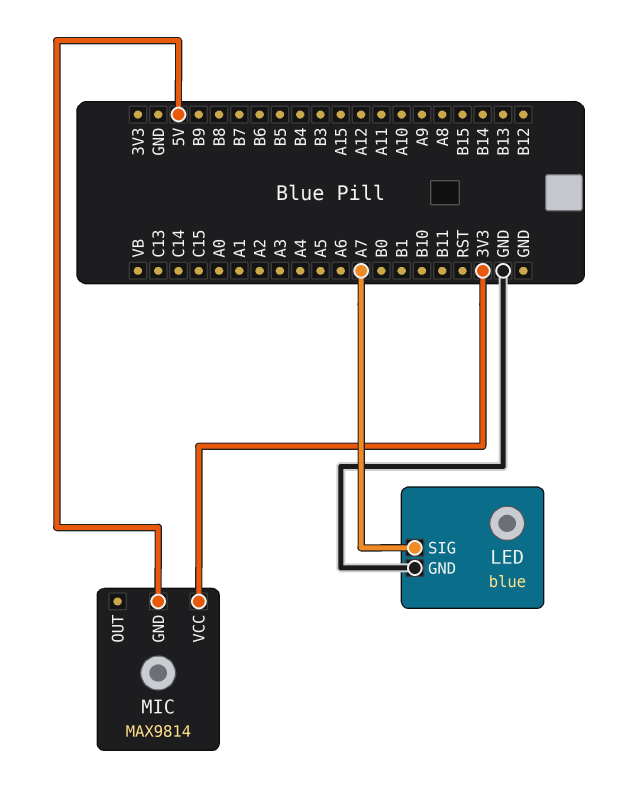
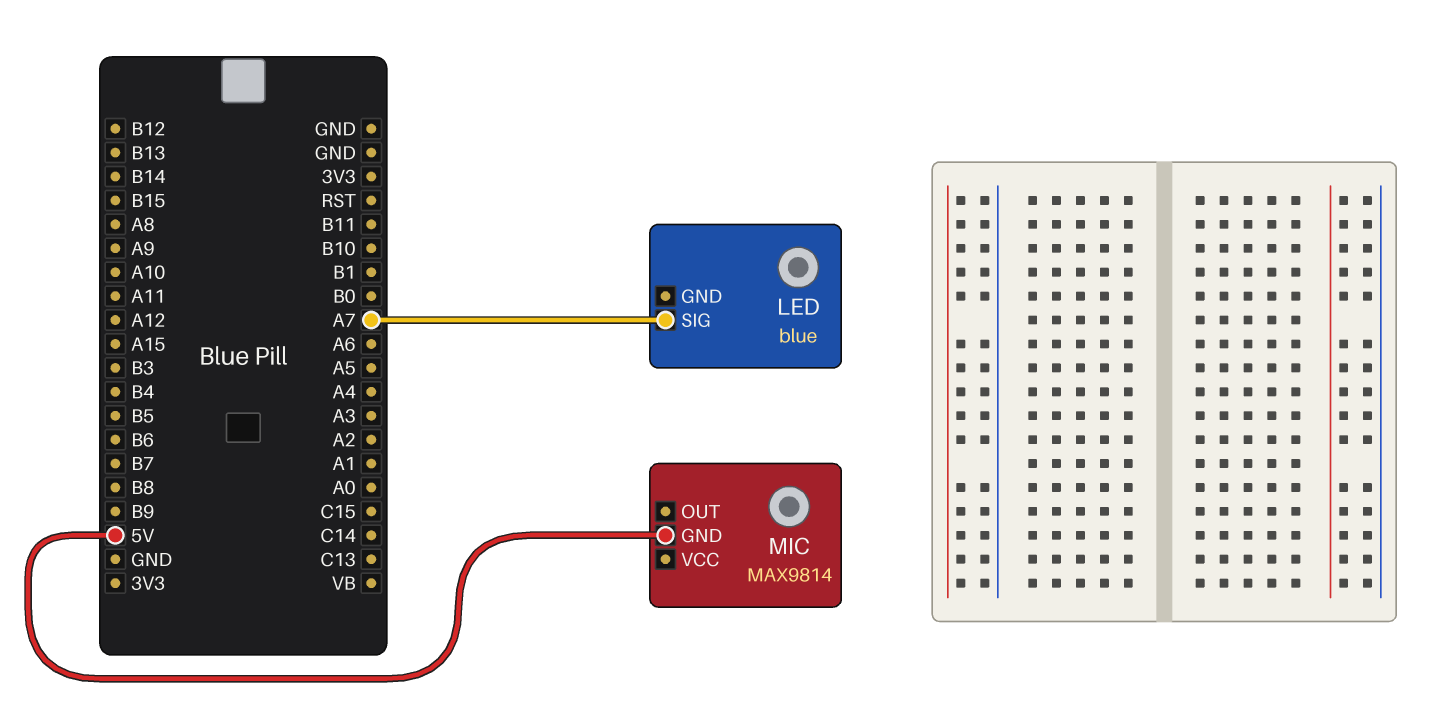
LED pin GND: GND -> none
MIC pin VCC: 3V3 -> none

